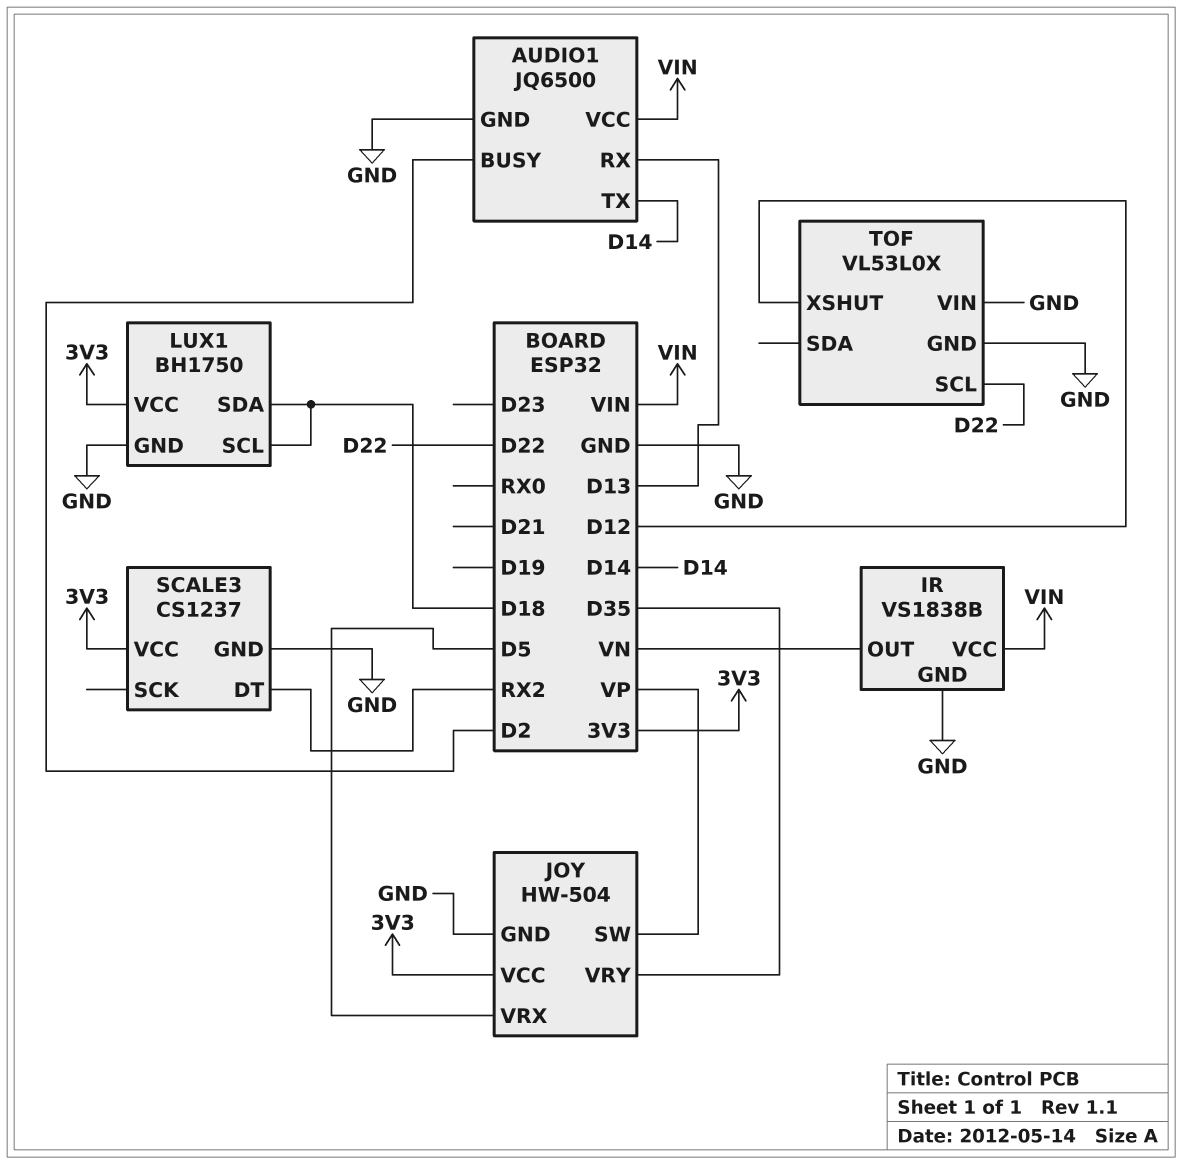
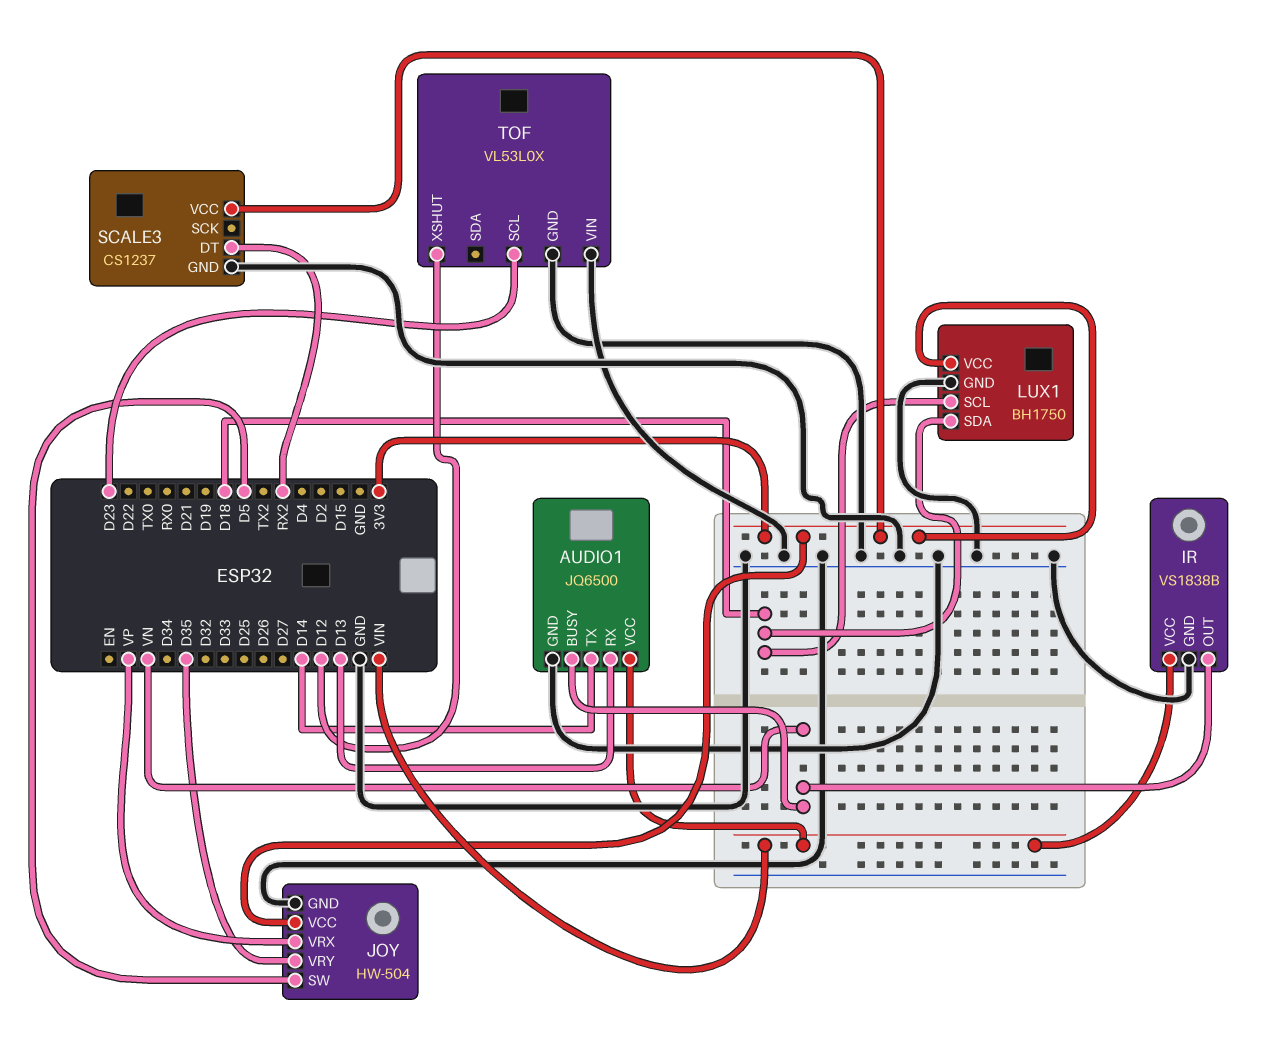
AUDIO1 pin BUSY: D2 -> VN
JOY pin SW: VP -> D5
JOY pin VRX: D5 -> VP
TOF pin SCL: D22 -> D23

